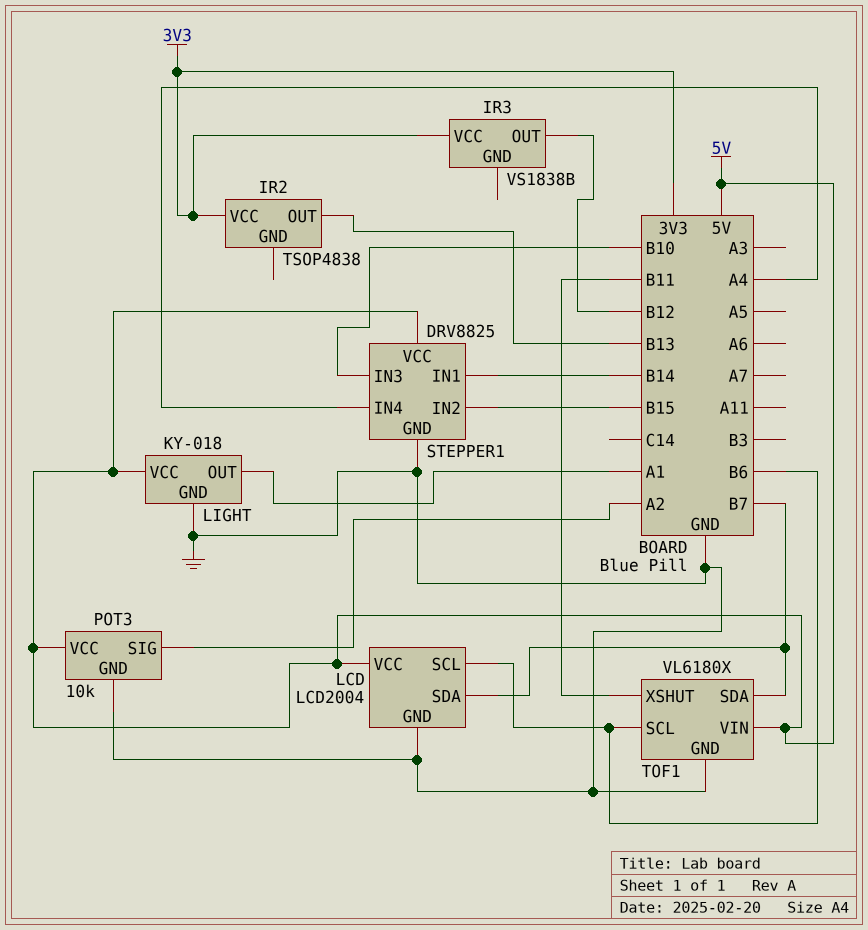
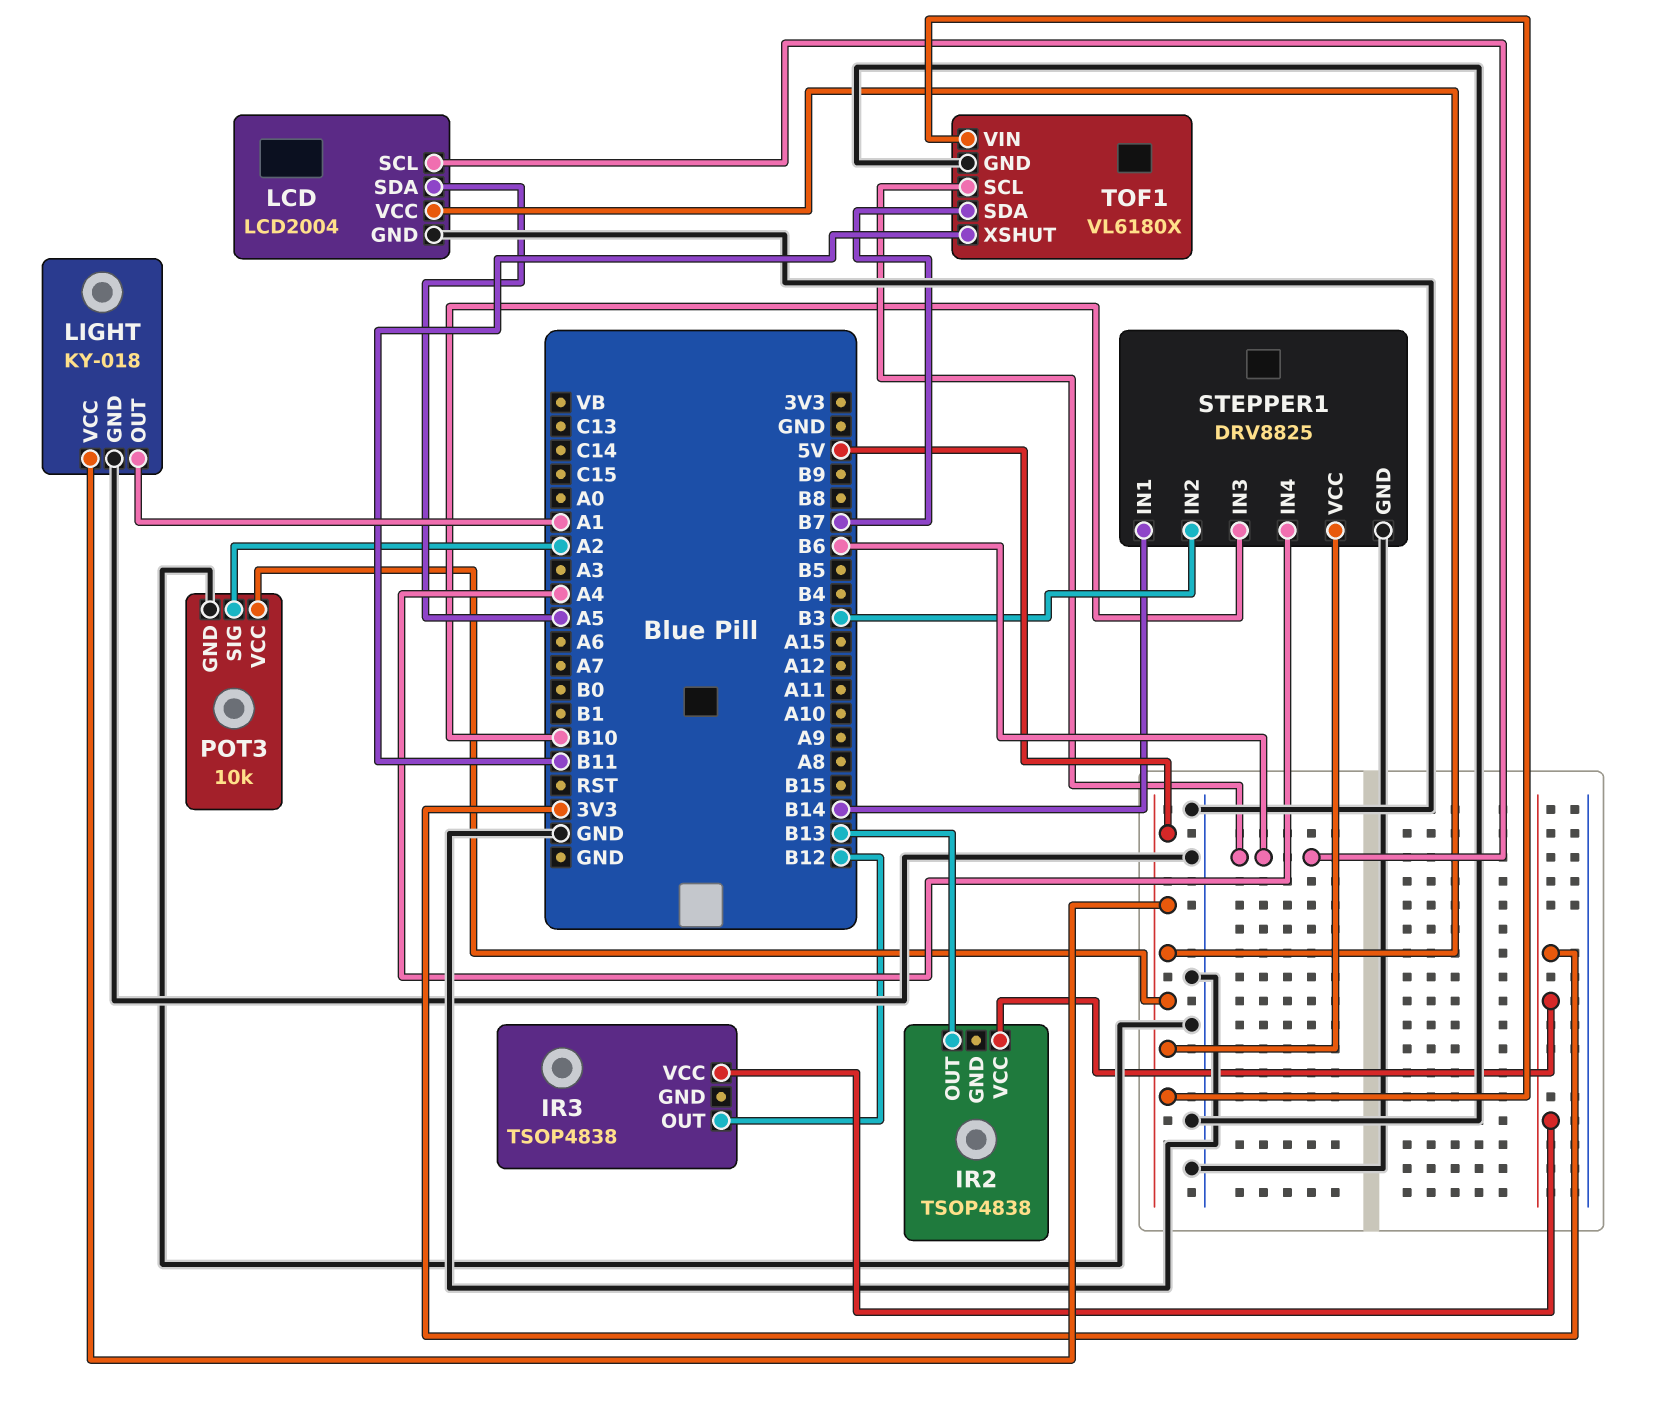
IR3: VS1838B -> TSOP4838
LCD pin SDA: B7 -> A5
STEPPER1 pin IN2: B15 -> B3

